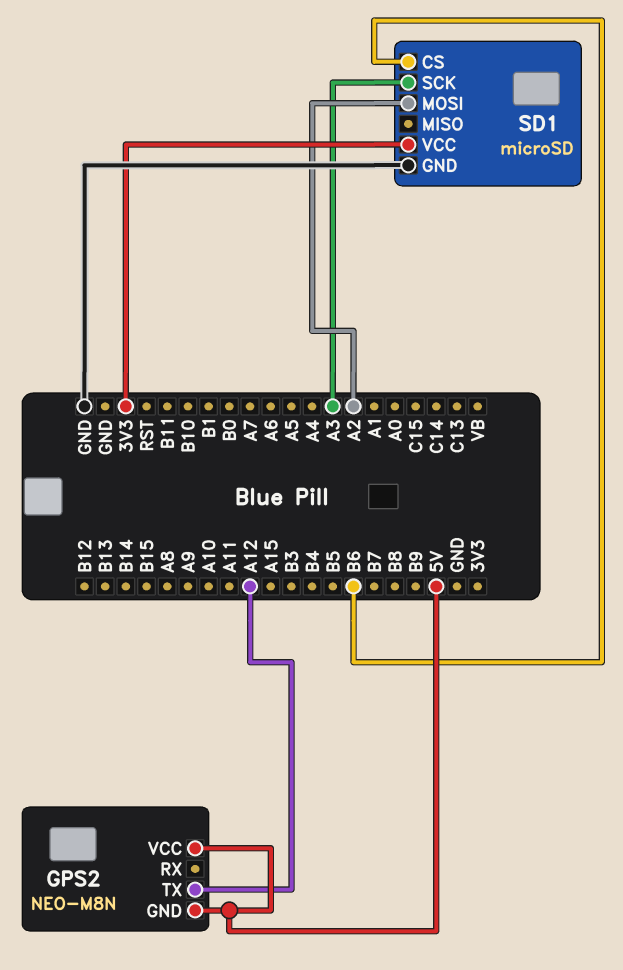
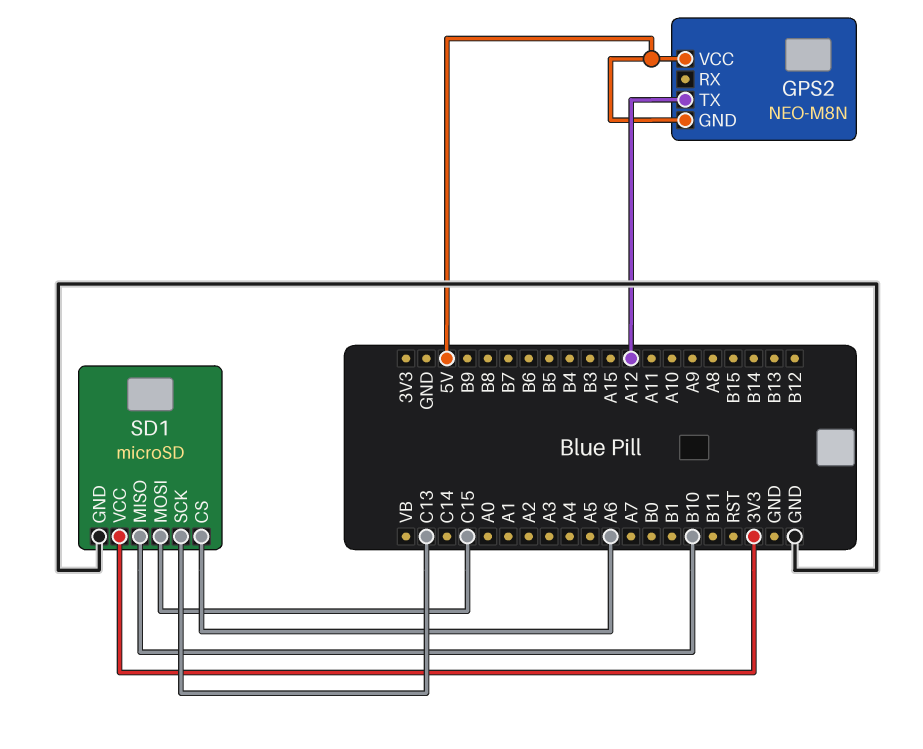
SD1 pin CS: B6 -> A6
SD1 pin MISO: none -> B10
SD1 pin MOSI: A2 -> C15
SD1 pin SCK: A3 -> C13

